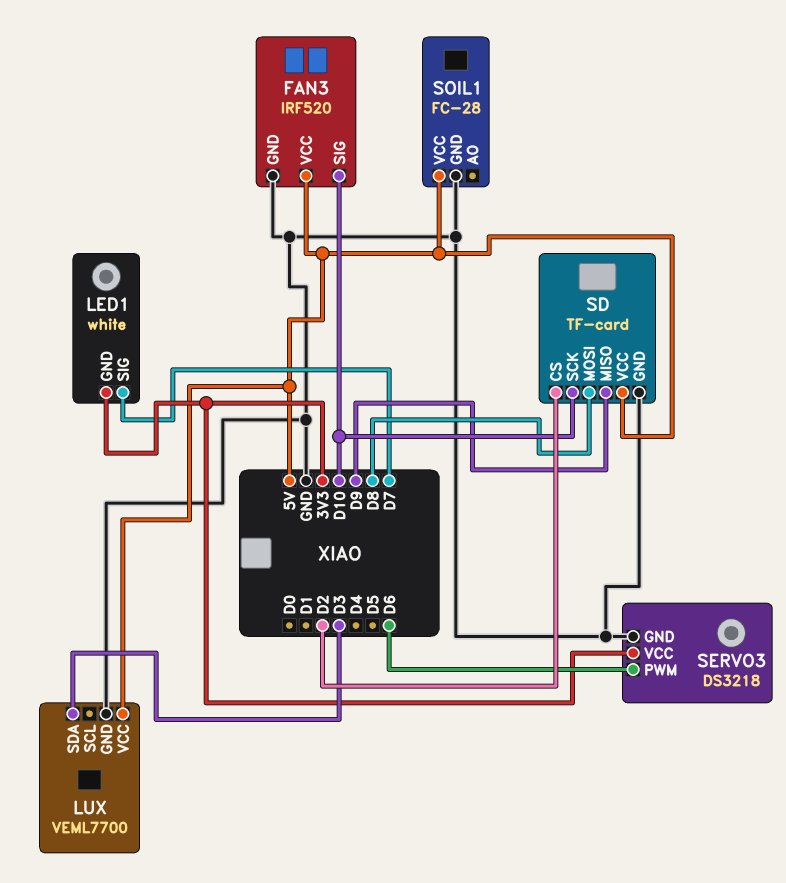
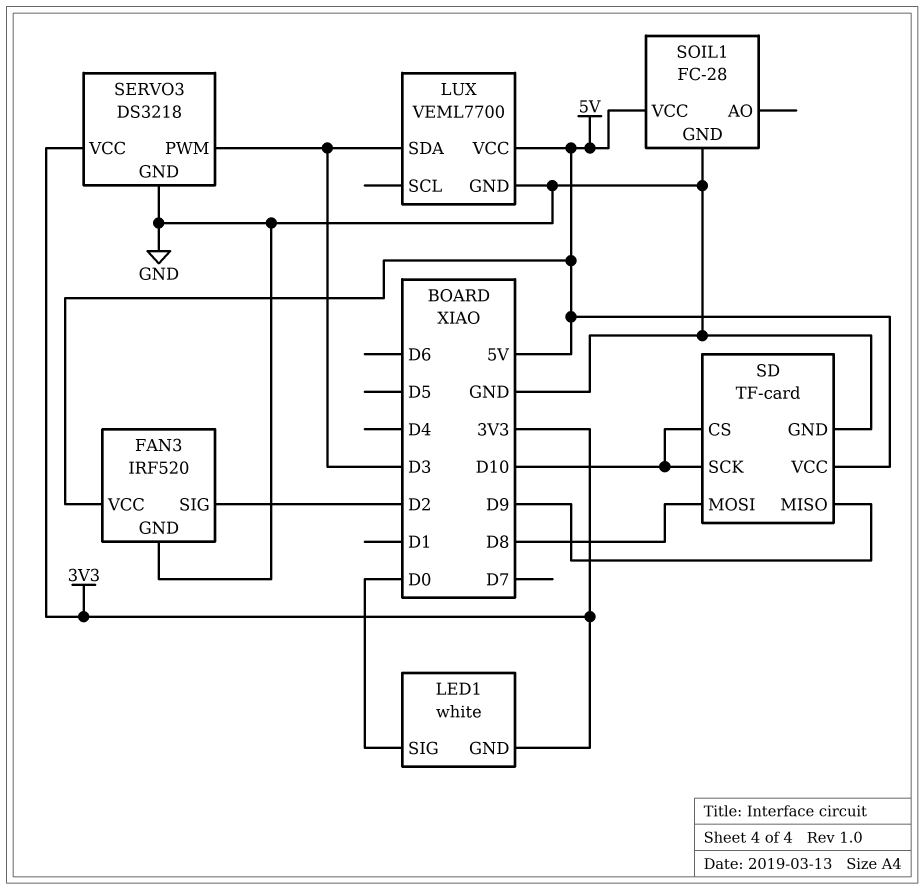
FAN3 pin SIG: D10 -> D2
LED1 pin SIG: D7 -> D0
SD pin CS: D2 -> D10
SERVO3 pin PWM: D6 -> D3

